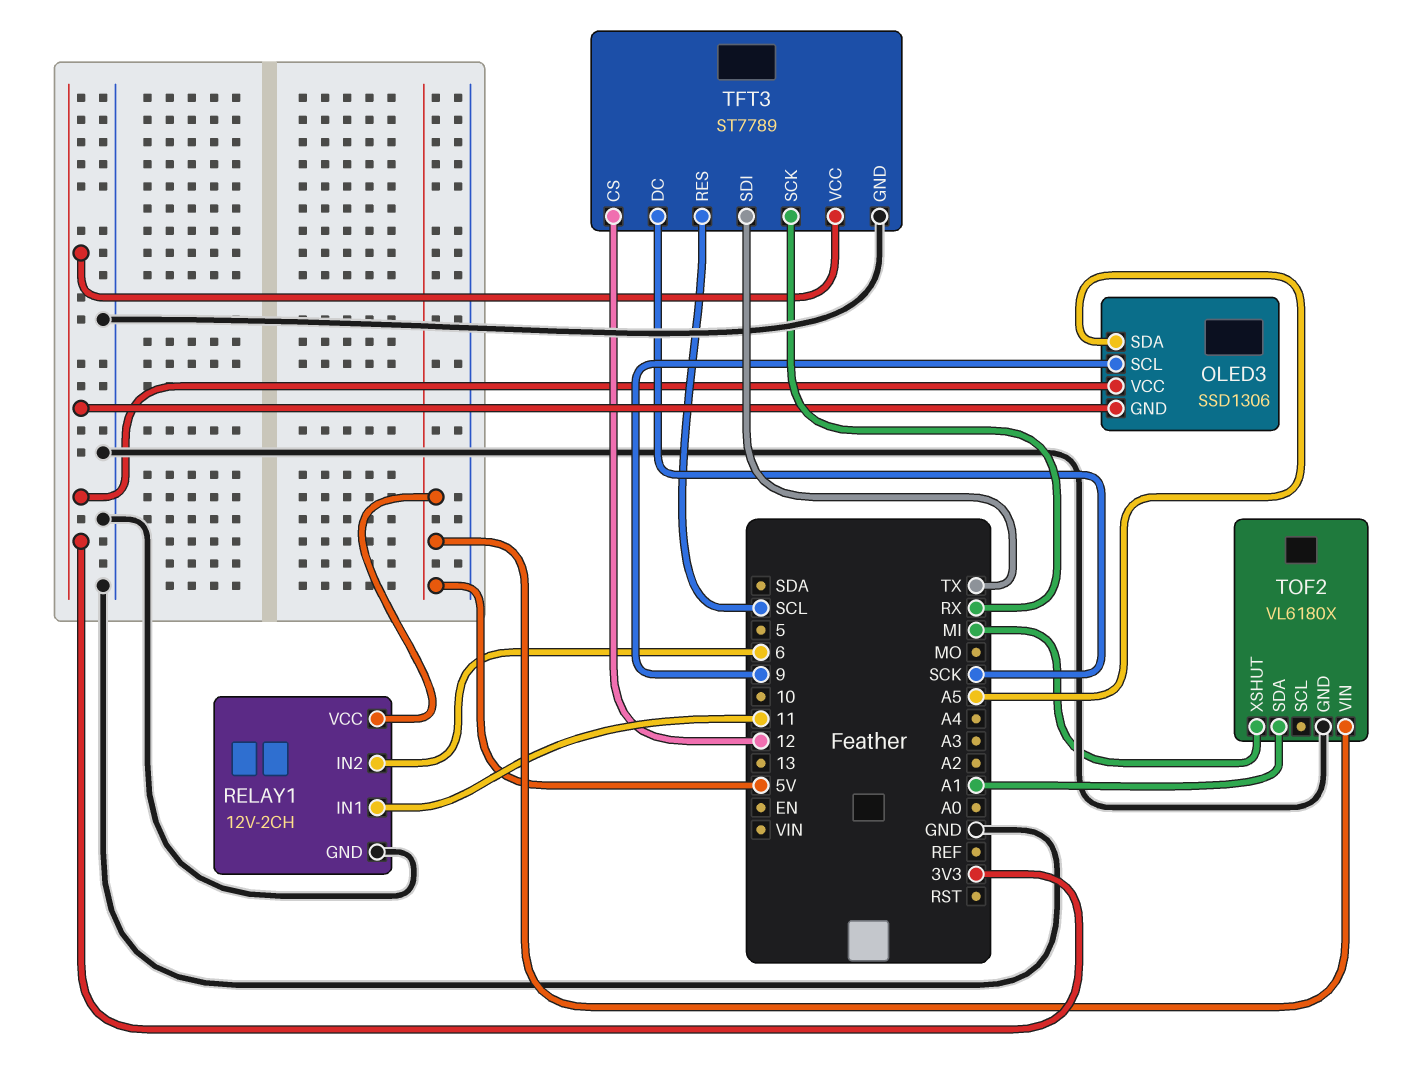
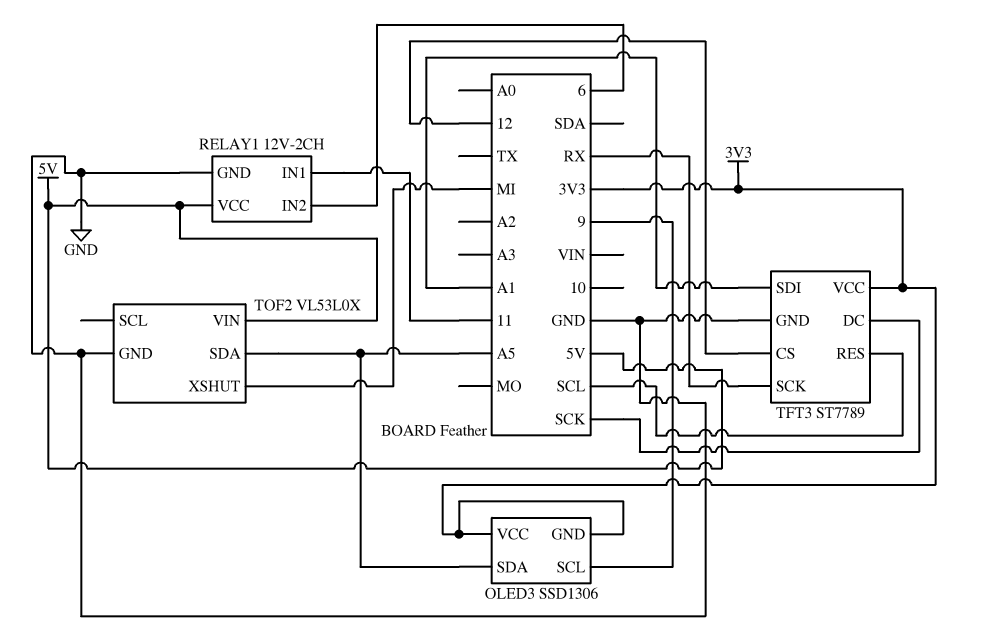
TFT3 pin SDI: TX -> A1
TOF2: VL6180X -> VL53L0X
TOF2 pin SDA: A1 -> A5

